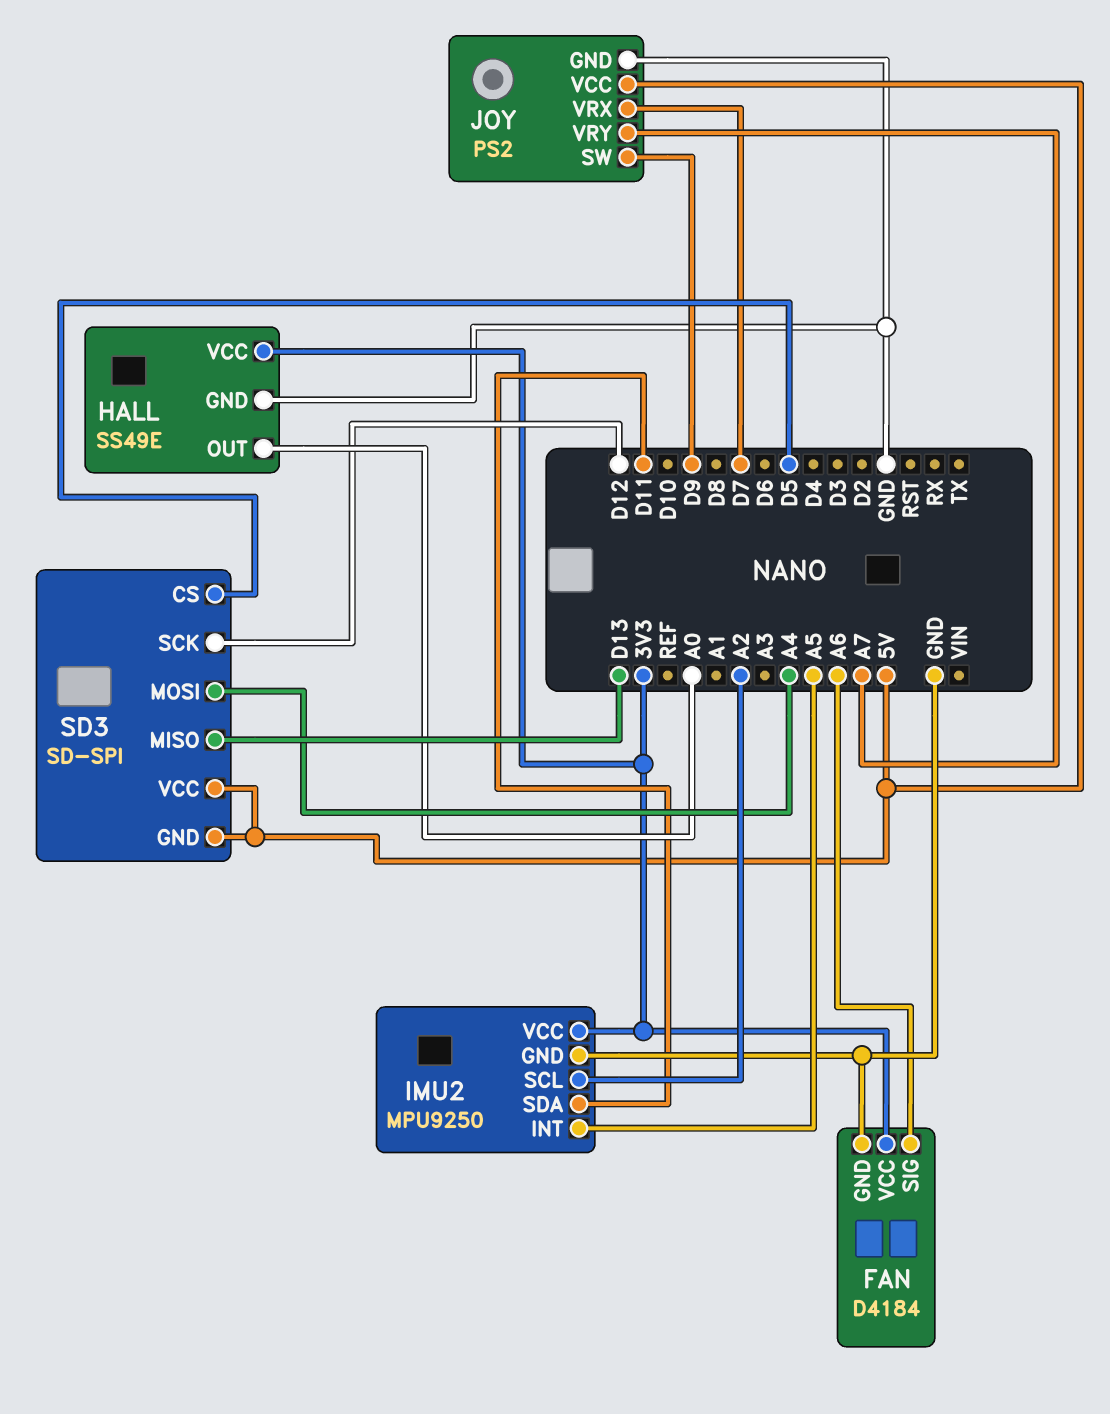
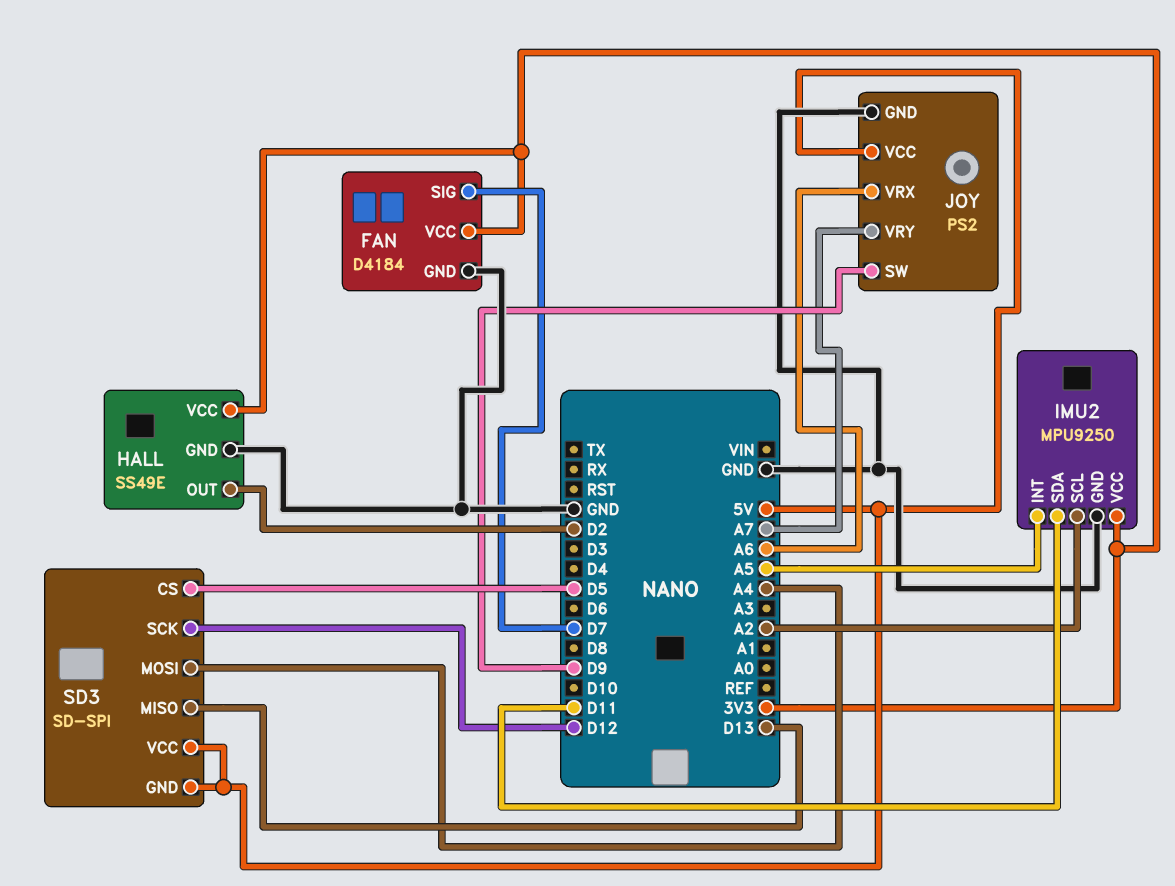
FAN pin SIG: A6 -> D7
HALL pin OUT: A0 -> D2
JOY pin VRX: D7 -> A6

